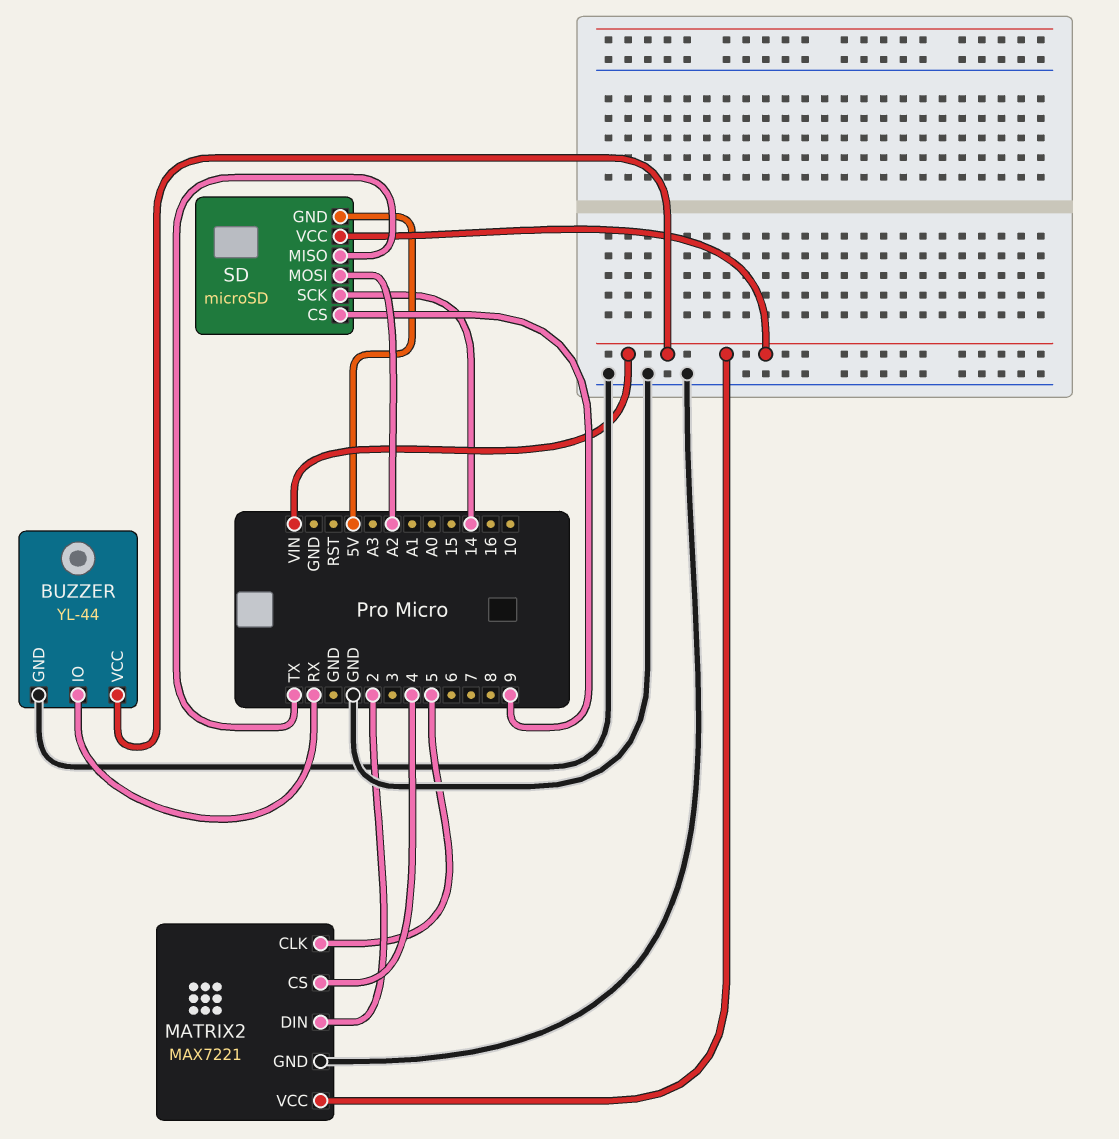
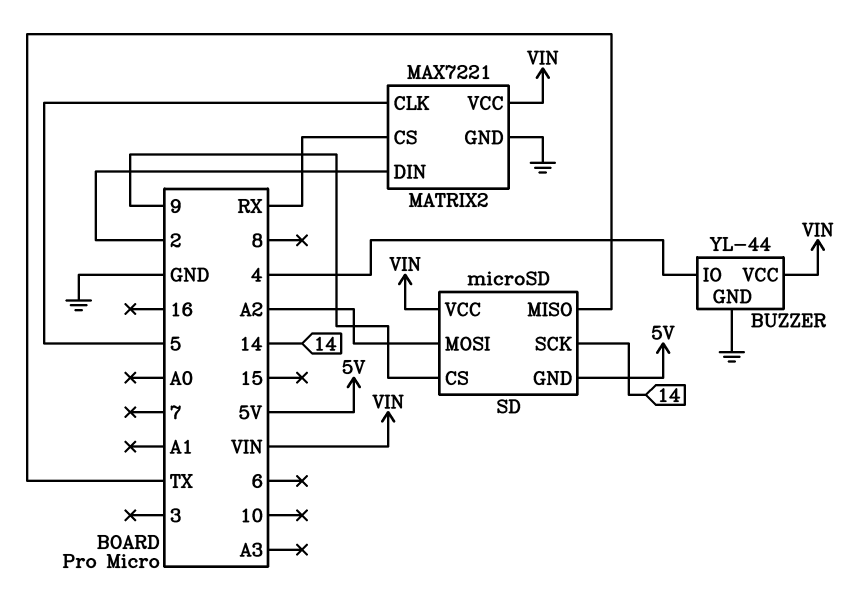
BUZZER pin IO: RX -> 4
MATRIX2 pin CS: 4 -> RX

